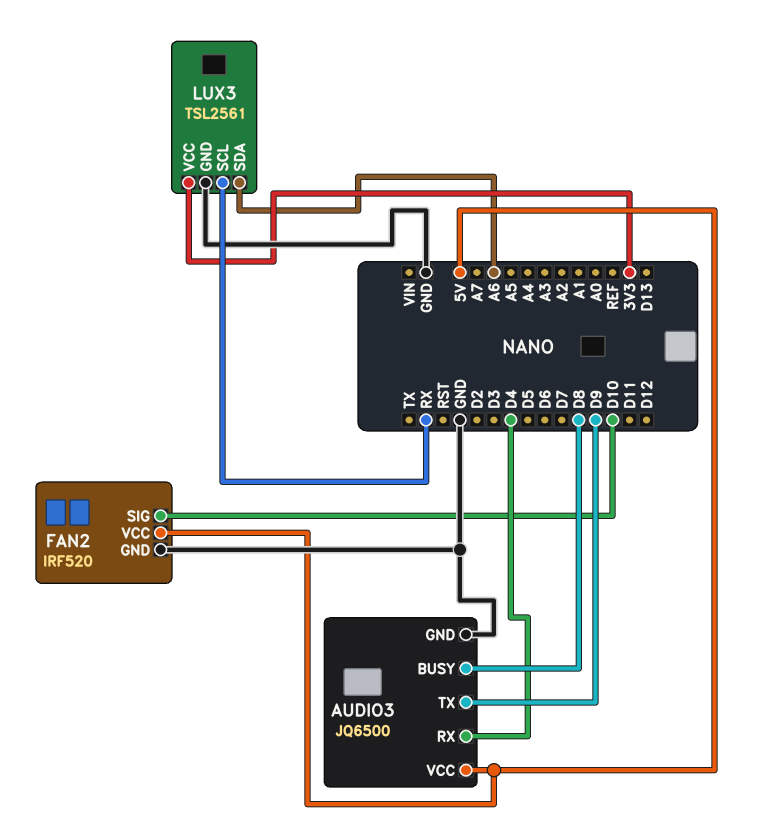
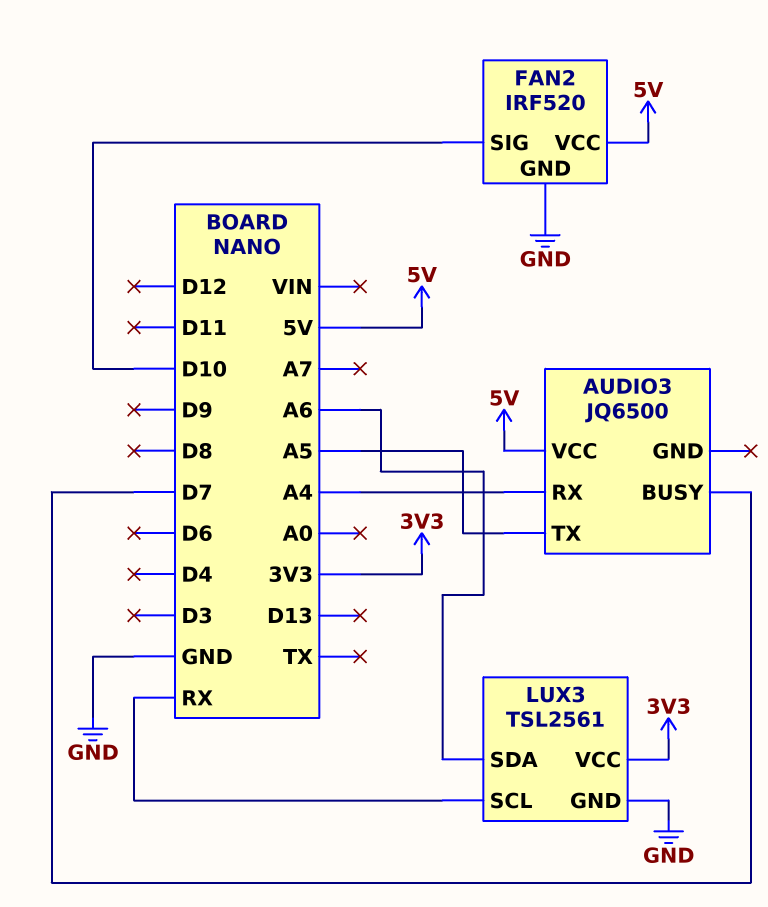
AUDIO3 pin BUSY: D8 -> D7
AUDIO3 pin GND: GND -> none
AUDIO3 pin RX: D4 -> A4
AUDIO3 pin TX: D9 -> A5

